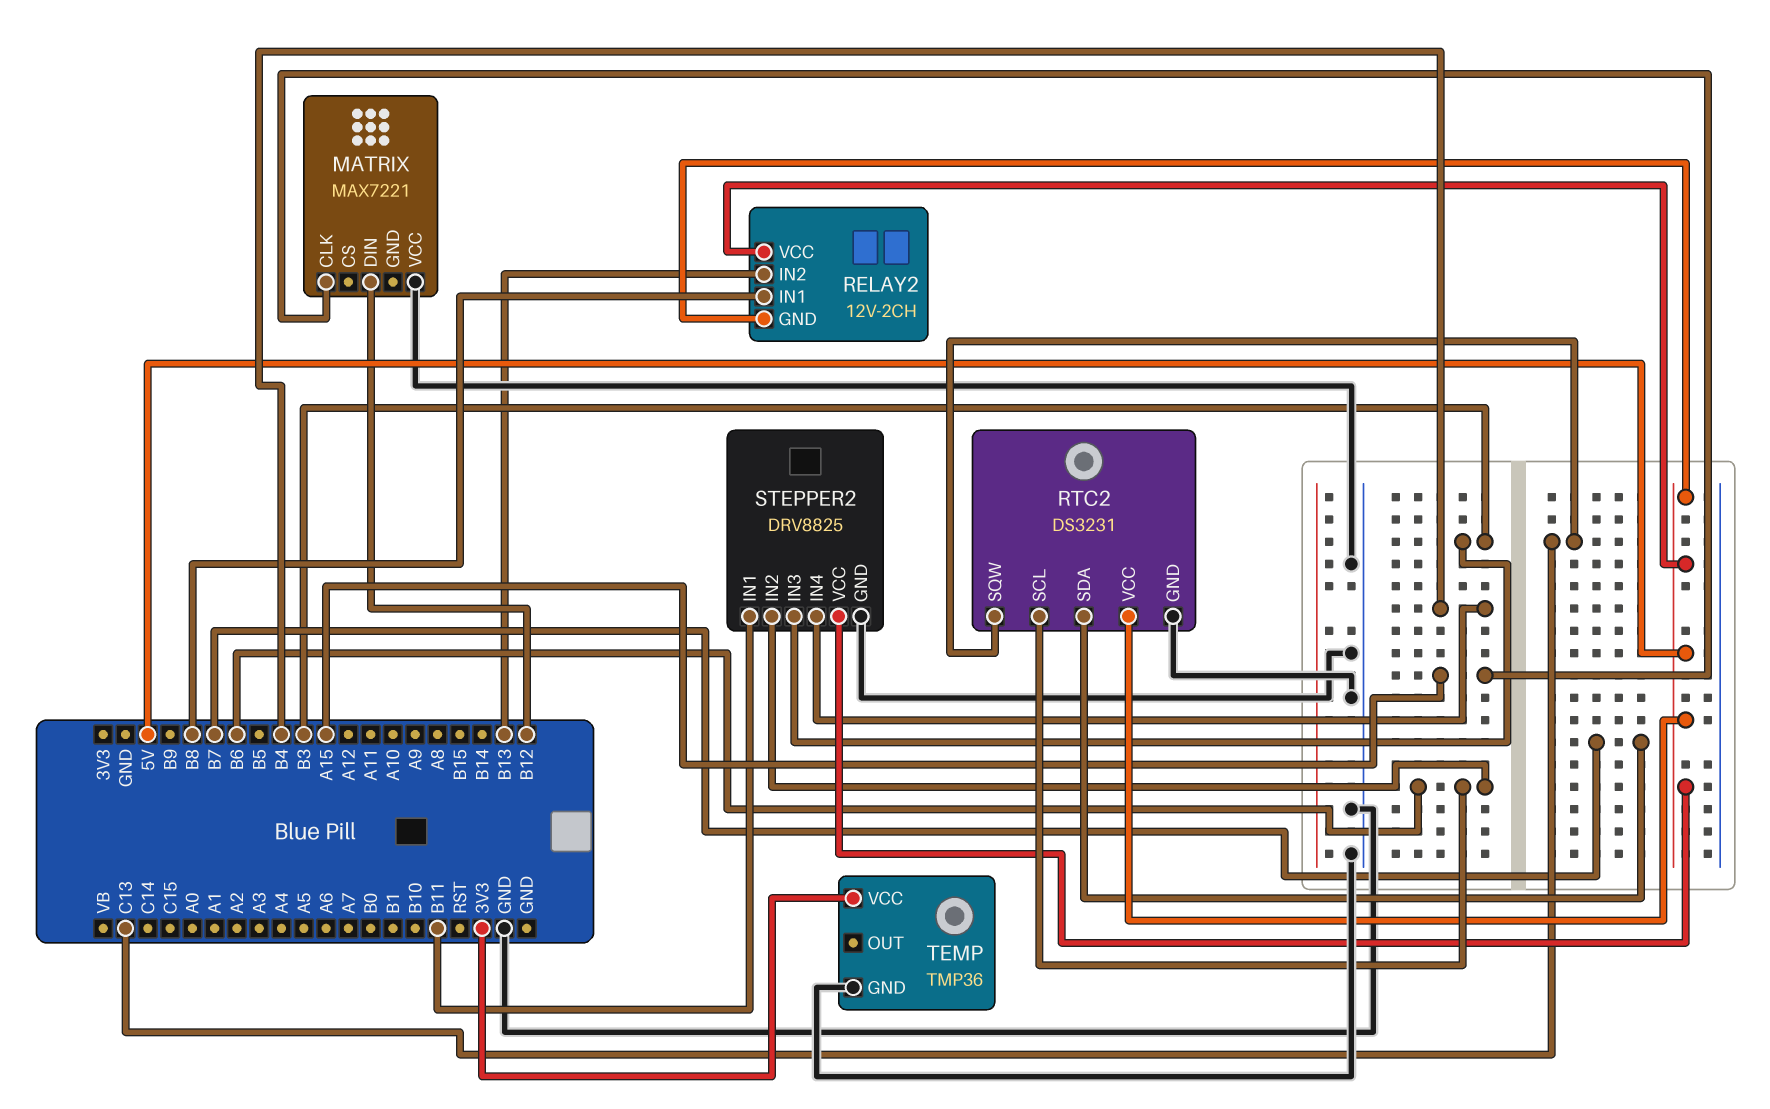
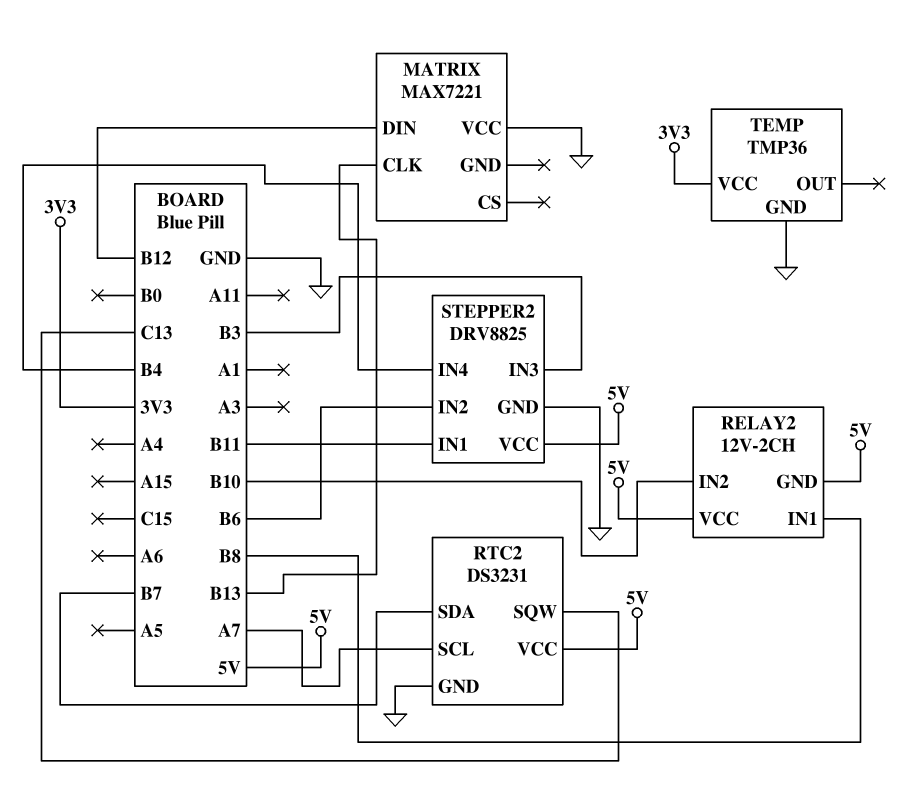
MATRIX pin CLK: A15 -> B13
RELAY2 pin IN2: B13 -> B10
RTC2 pin SCL: B6 -> A7

